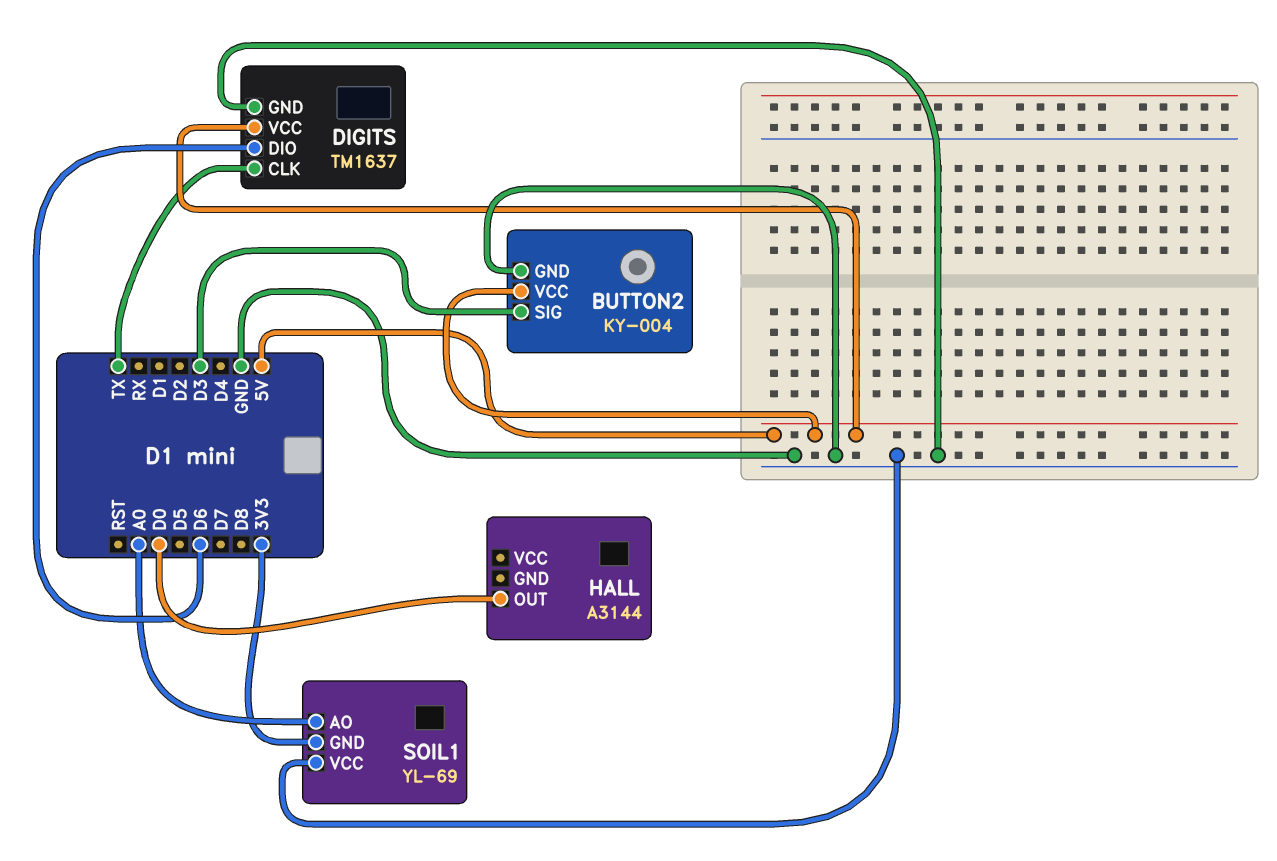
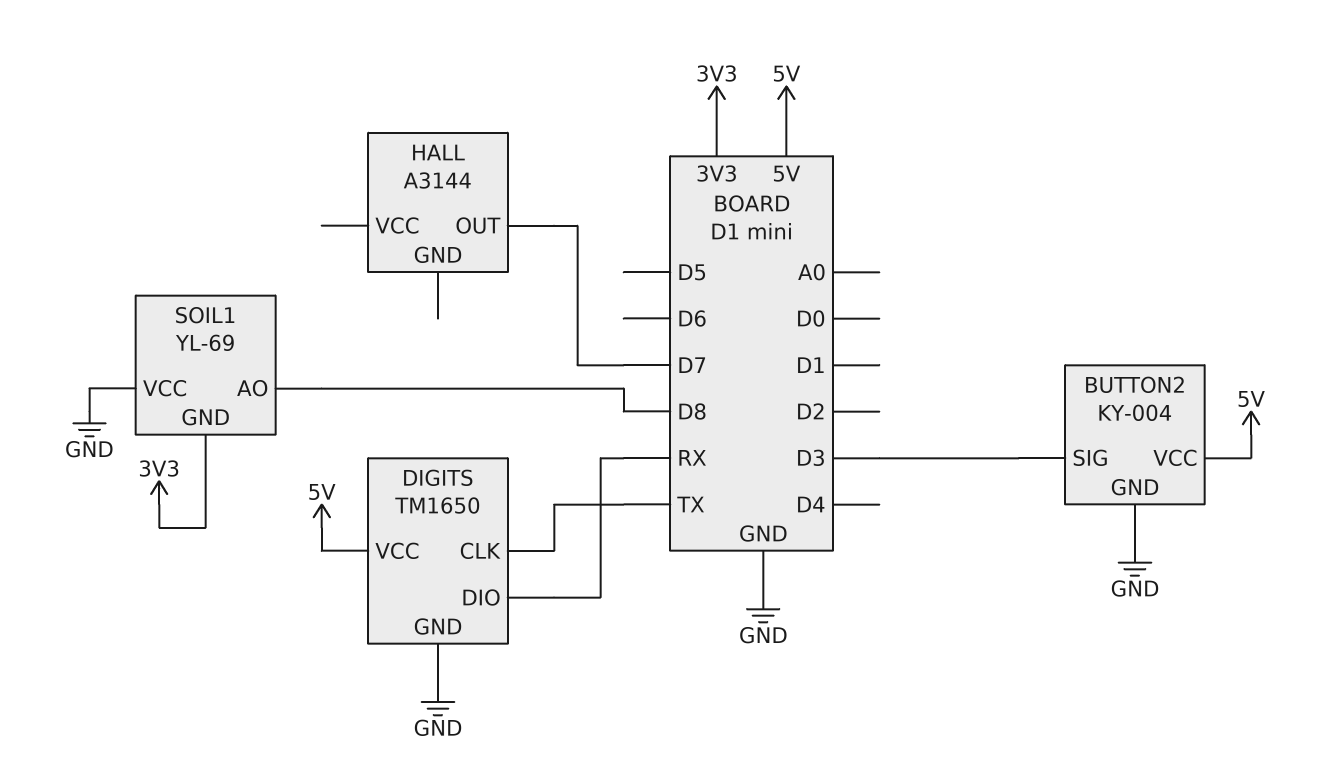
DIGITS: TM1637 -> TM1650
DIGITS pin DIO: D6 -> RX
HALL pin OUT: D0 -> D7
SOIL1 pin AO: A0 -> D8

